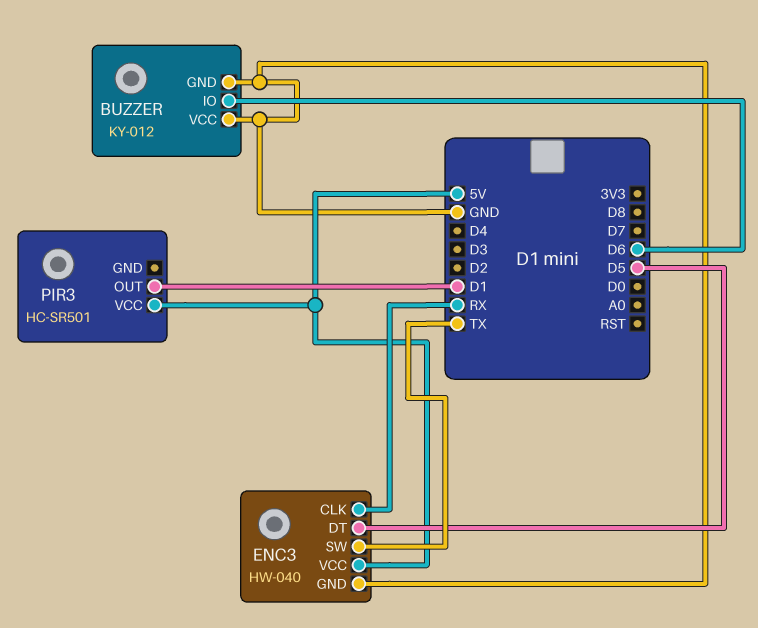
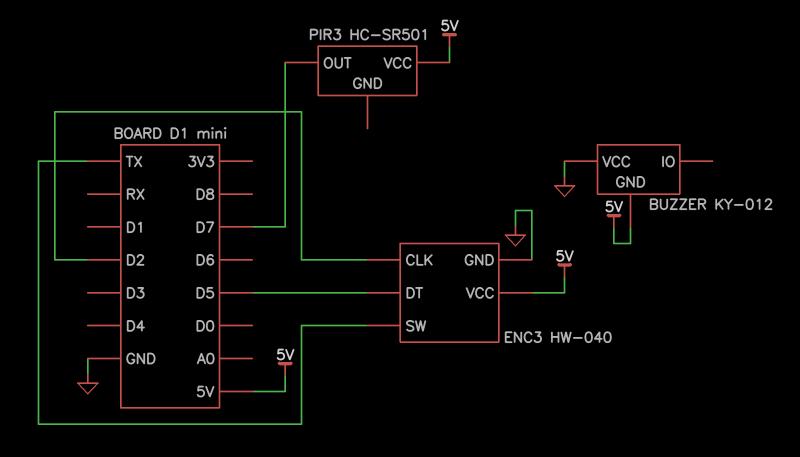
BUZZER pin GND: GND -> 5V
BUZZER pin IO: D6 -> none
ENC3 pin CLK: RX -> D2
PIR3 pin OUT: D1 -> D7

